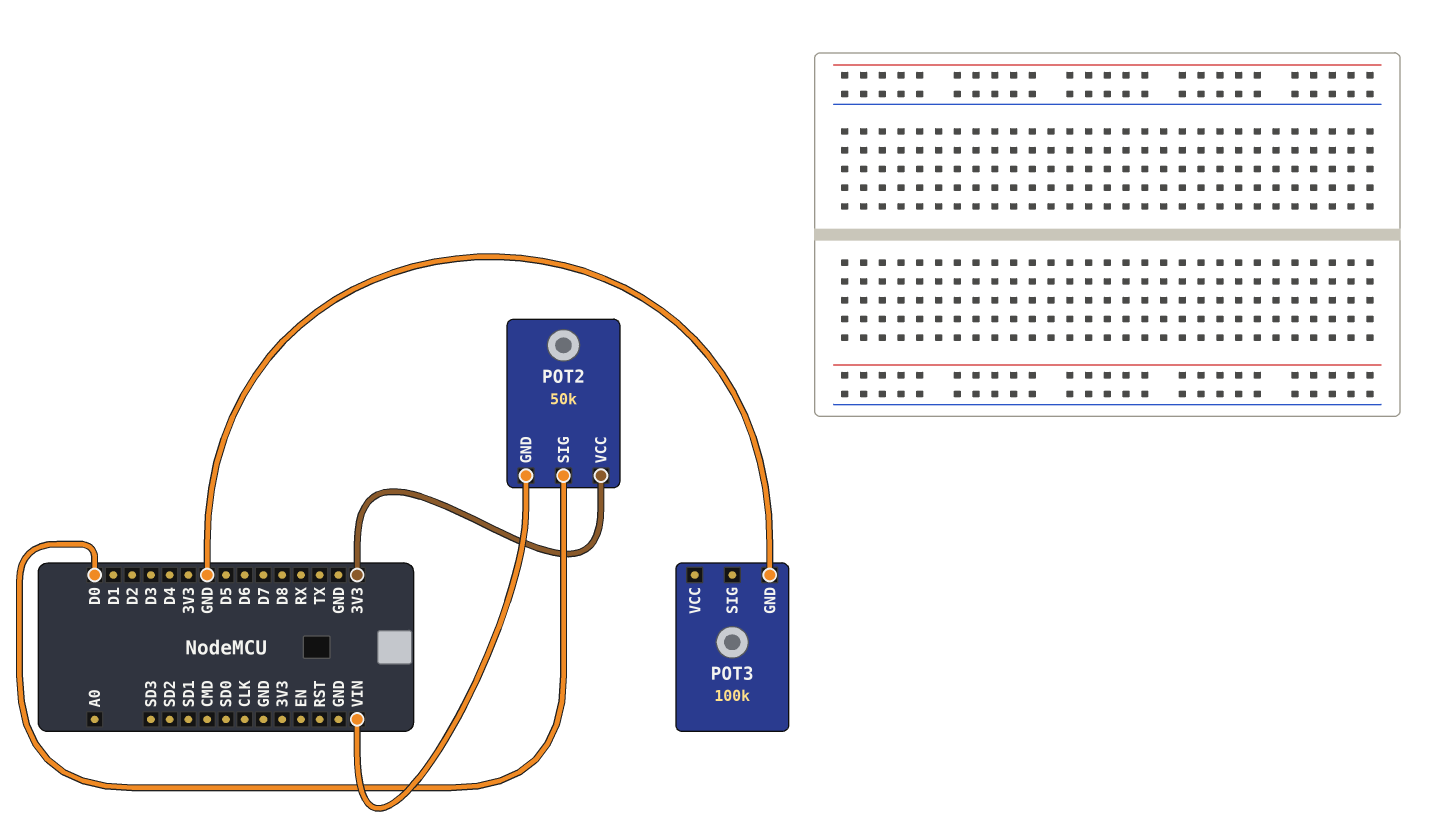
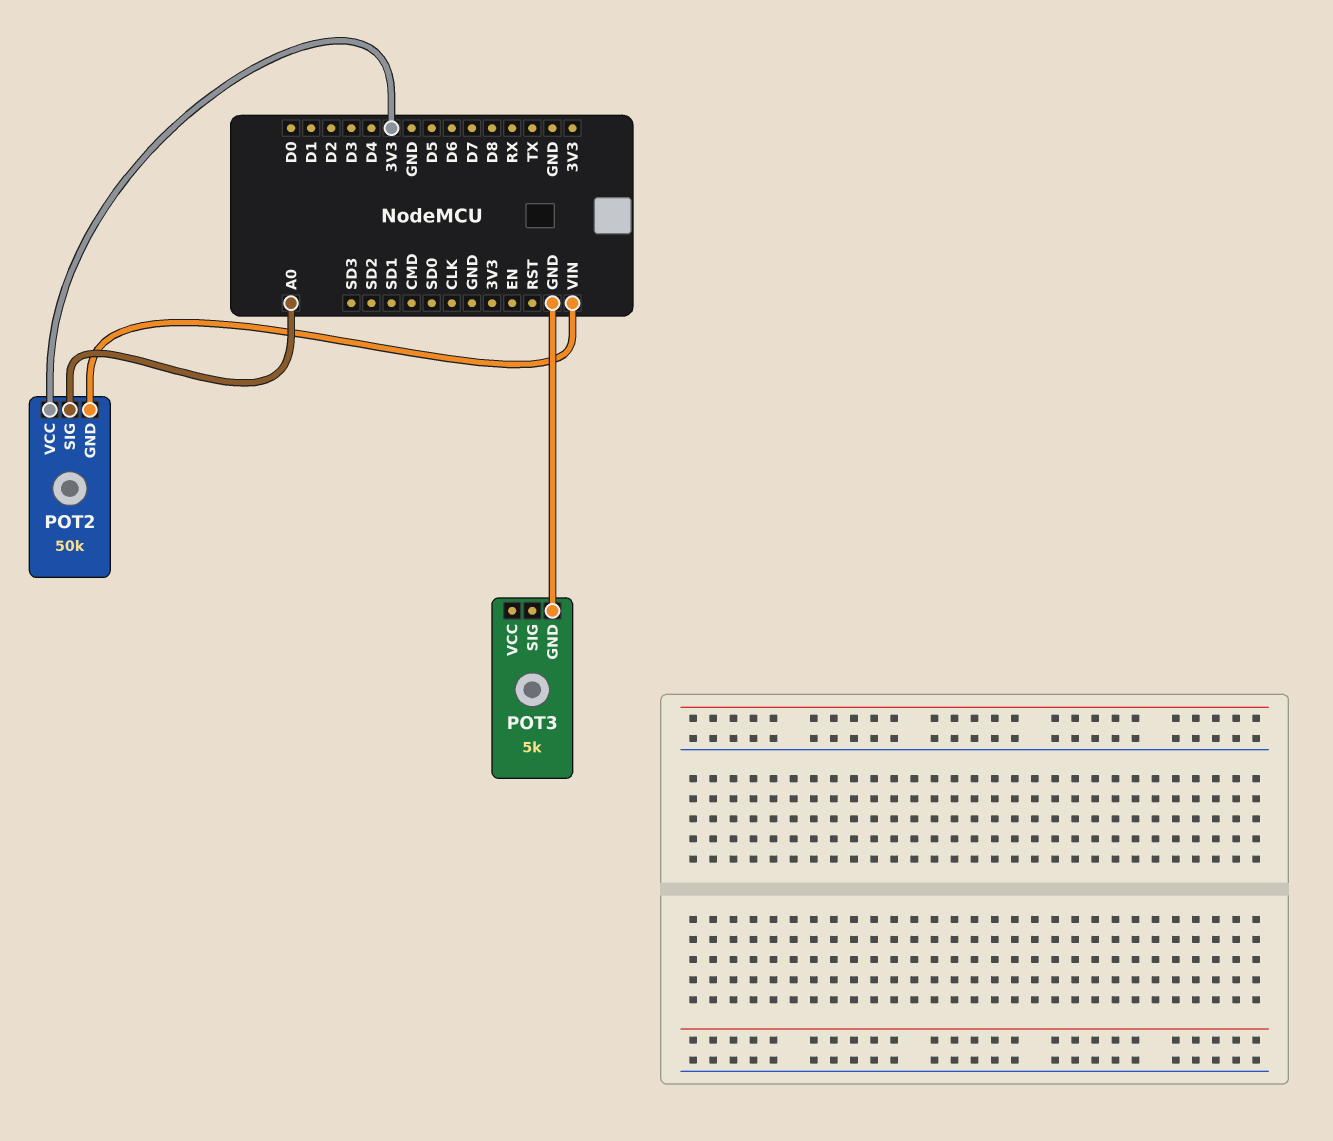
POT2 pin SIG: D0 -> A0
POT3: 100k -> 5k

